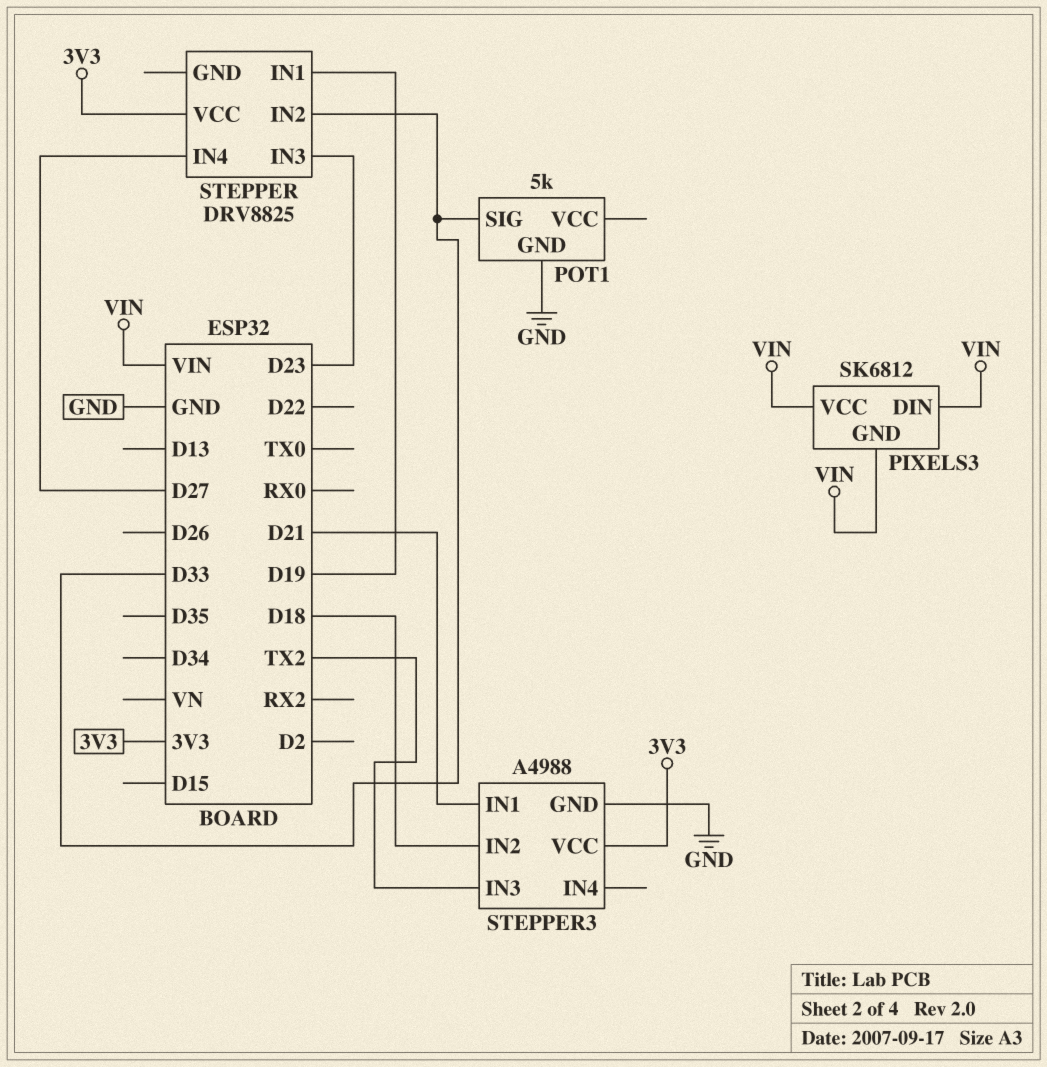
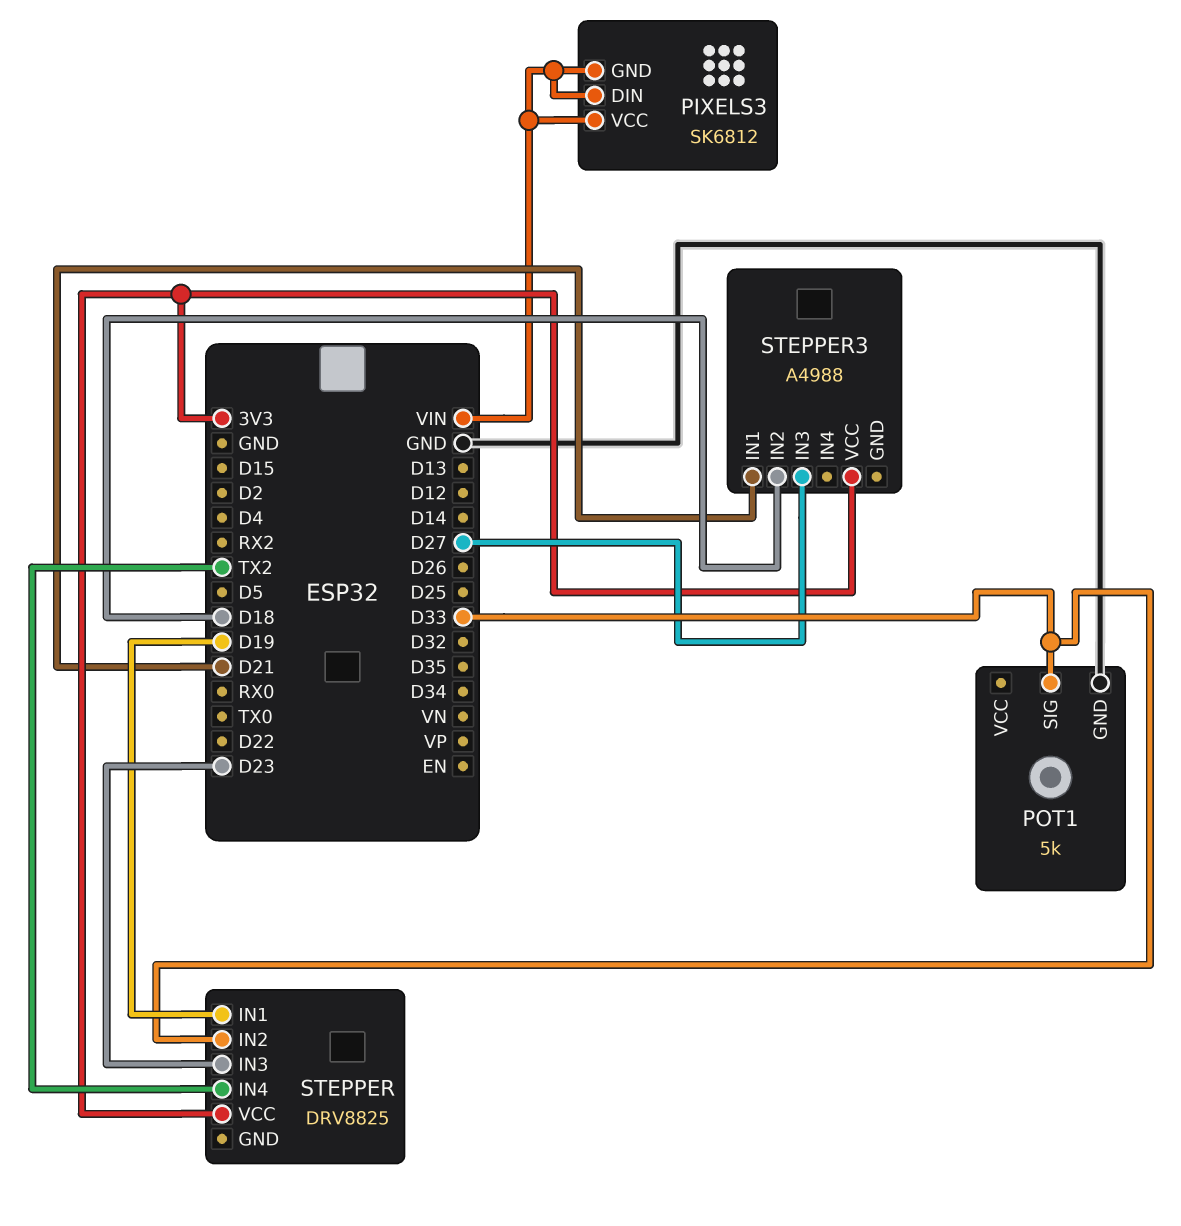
STEPPER pin IN4: D27 -> TX2
STEPPER3 pin GND: GND -> none
STEPPER3 pin IN3: TX2 -> D27

